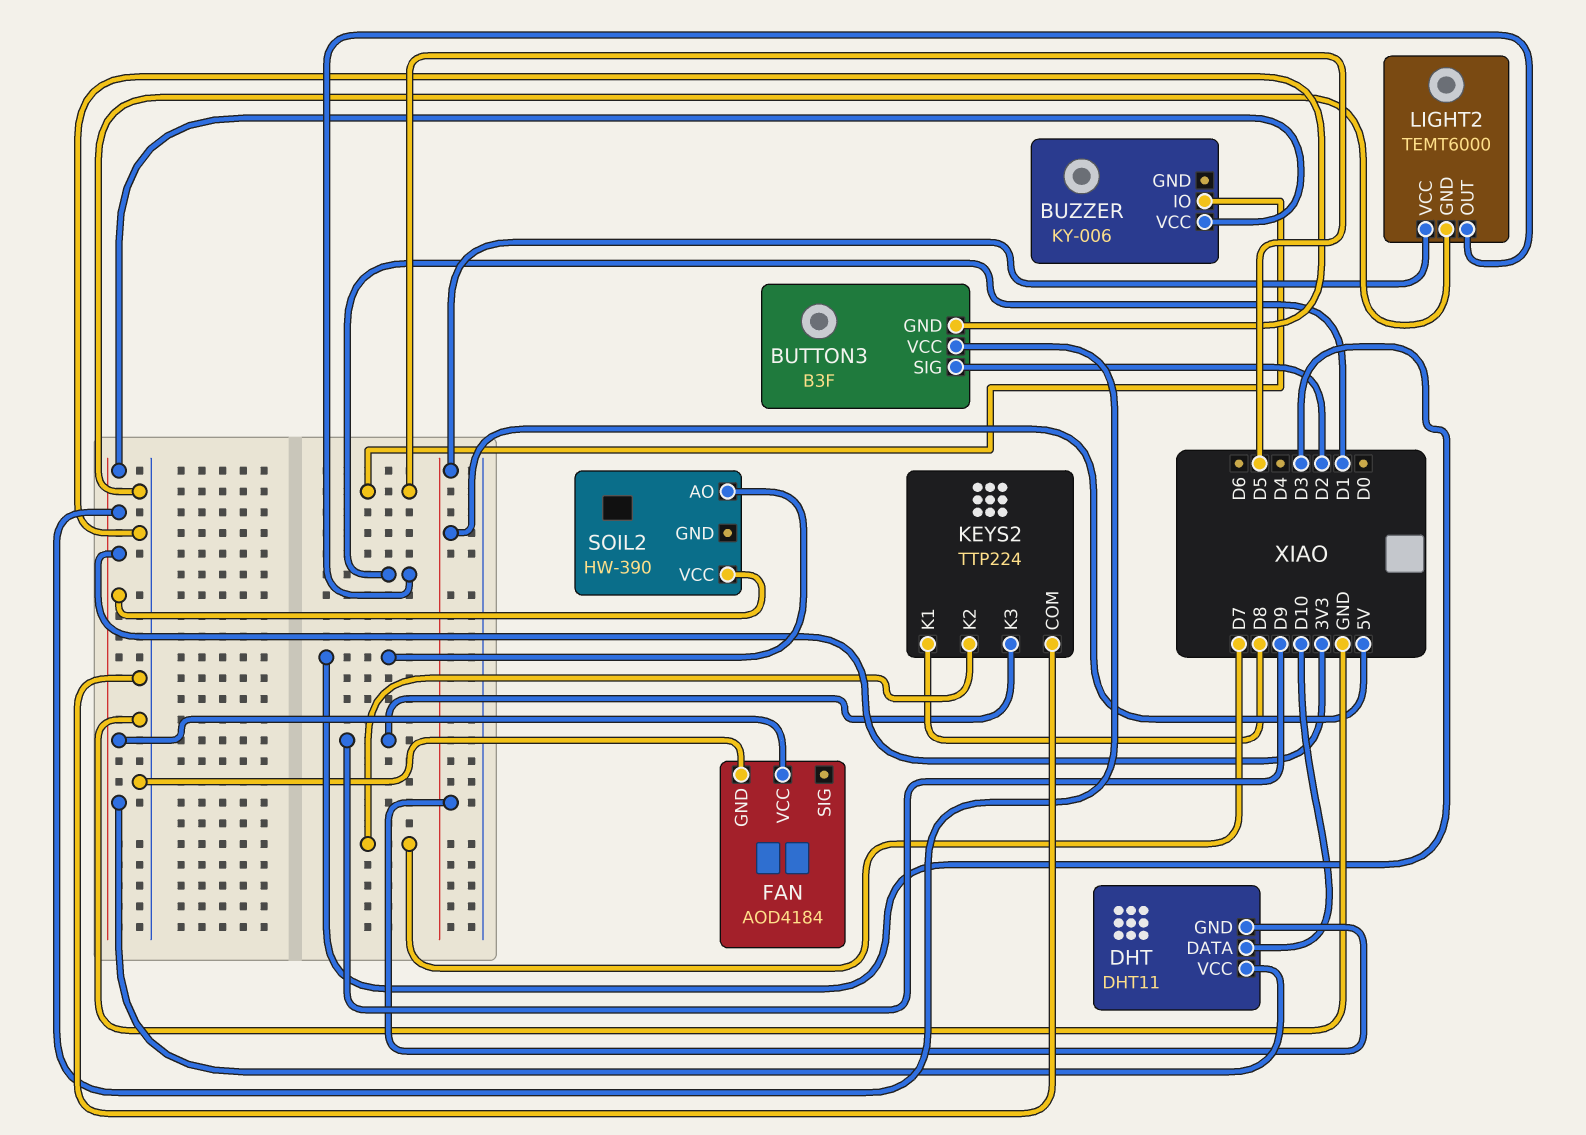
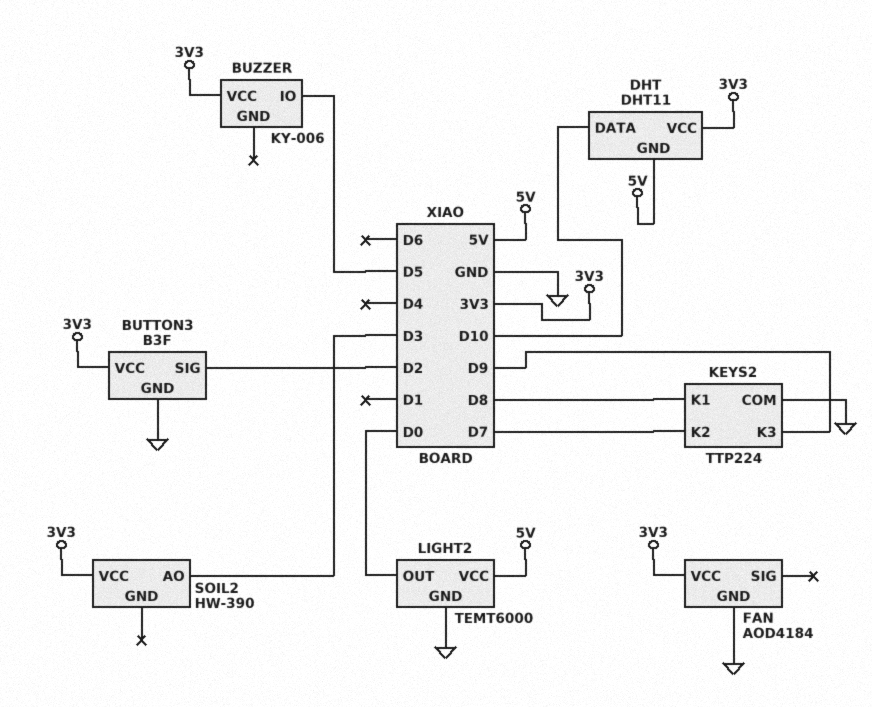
LIGHT2 pin OUT: D1 -> D0

